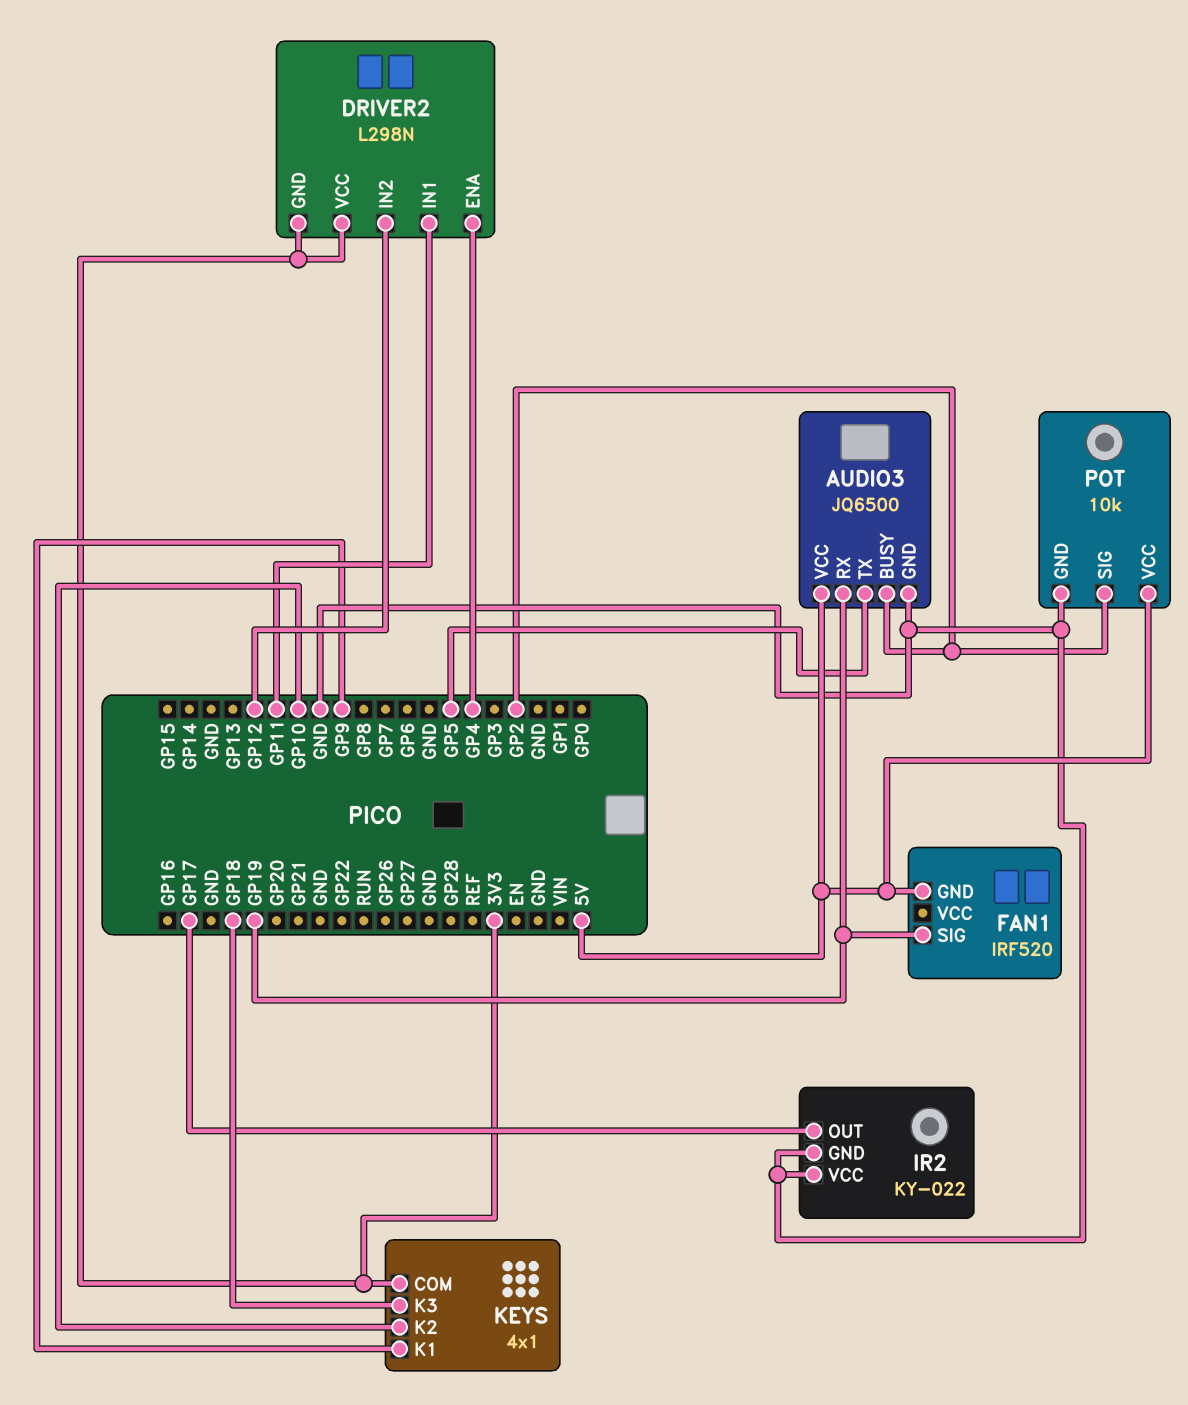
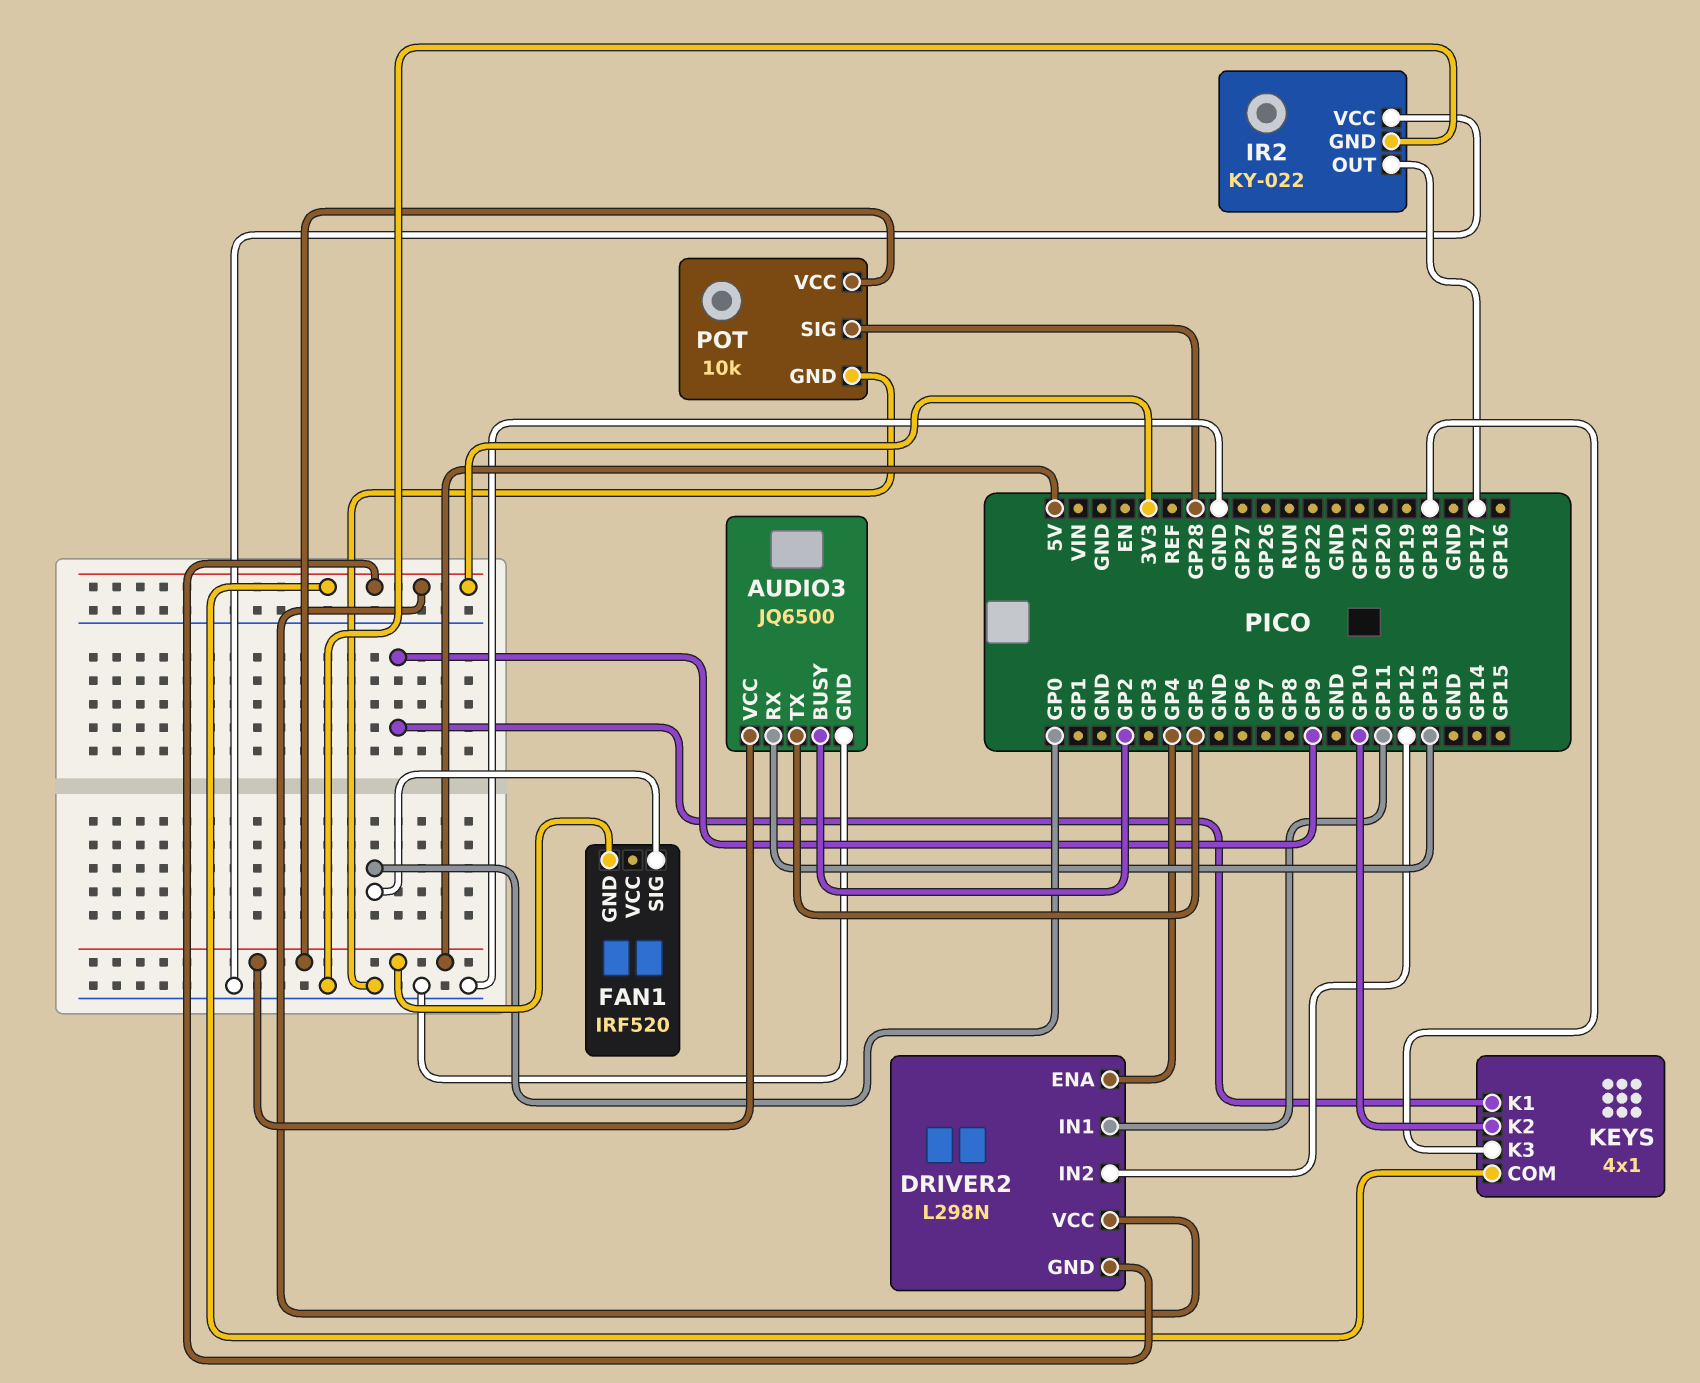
AUDIO3 pin RX: GP19 -> GP13
FAN1 pin SIG: GP19 -> GP0
POT pin SIG: GP2 -> GP28

